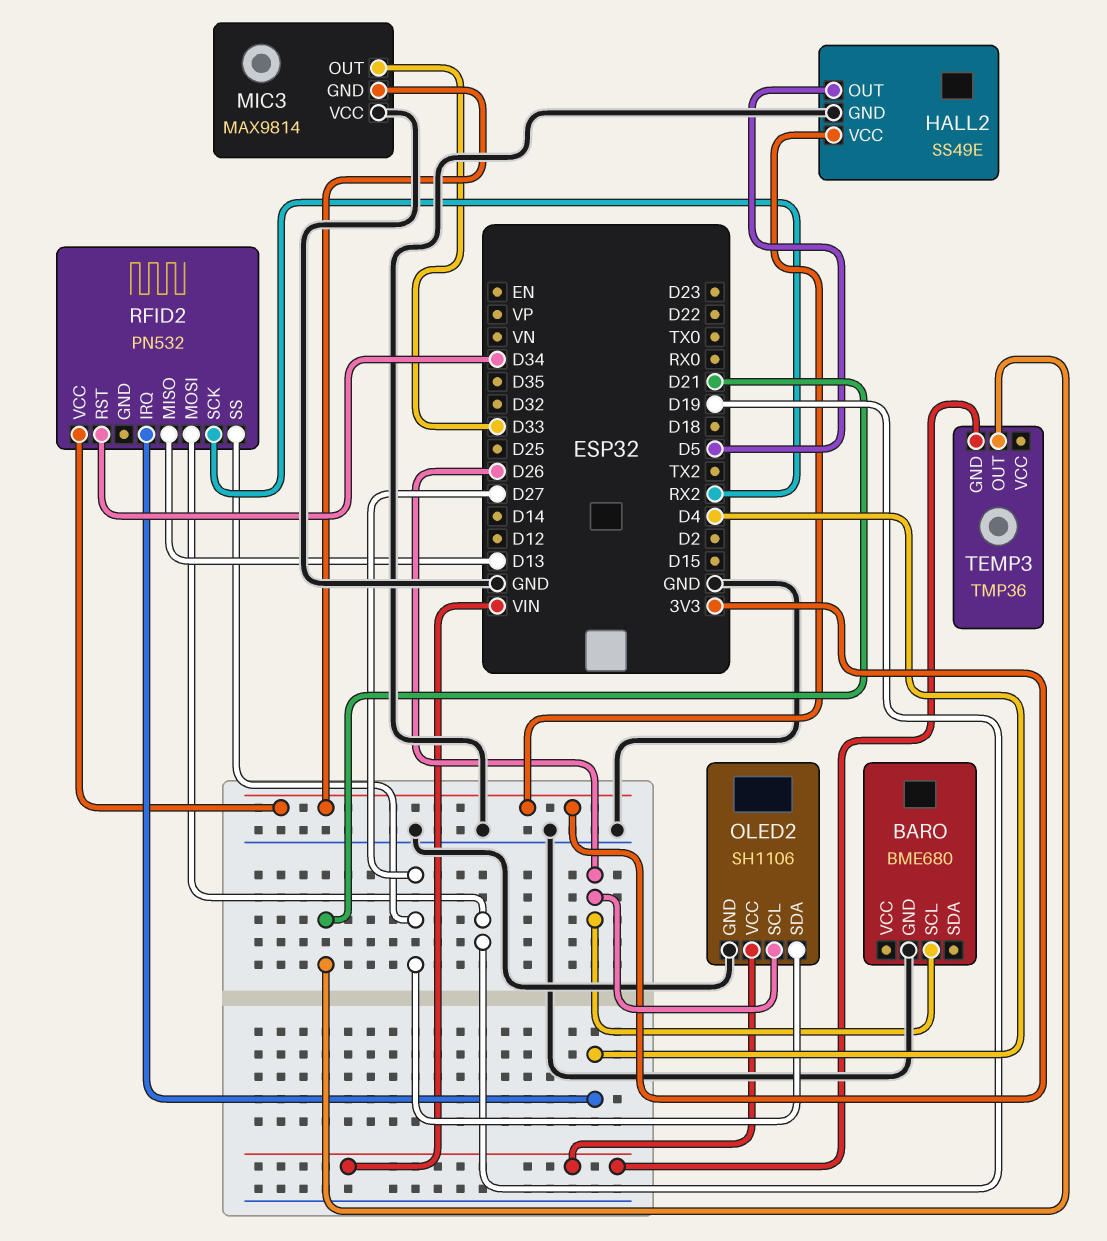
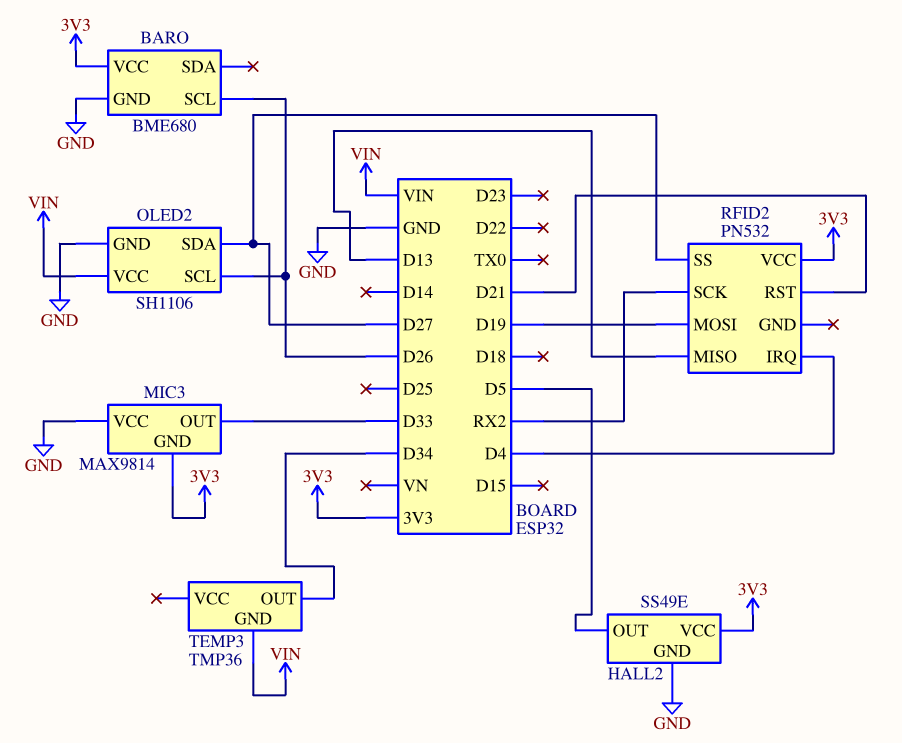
BARO pin VCC: none -> 3V3
RFID2 pin RST: D34 -> D21
TEMP3 pin OUT: D21 -> D34

